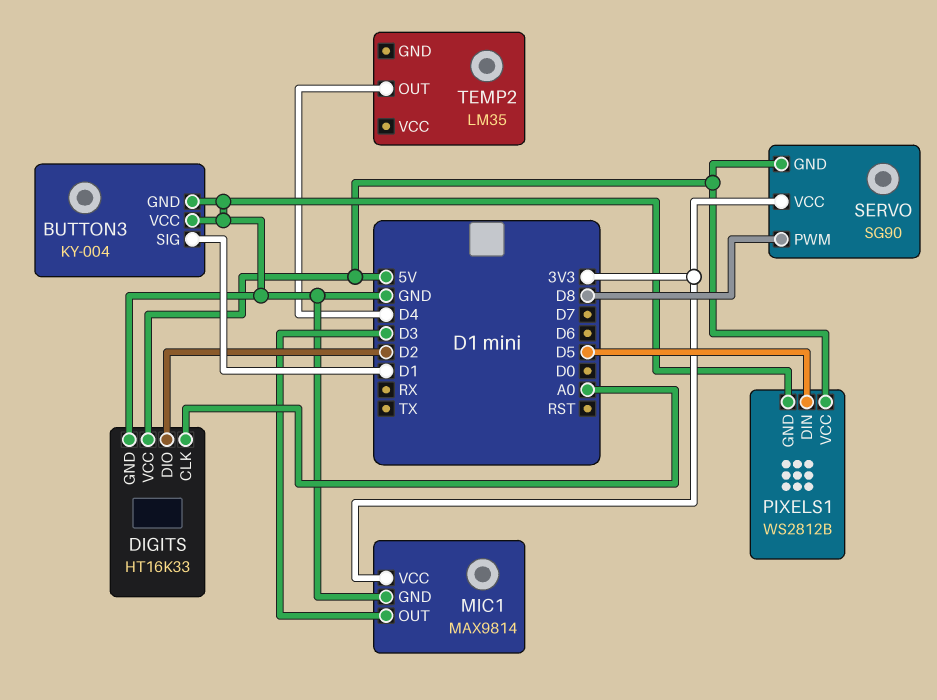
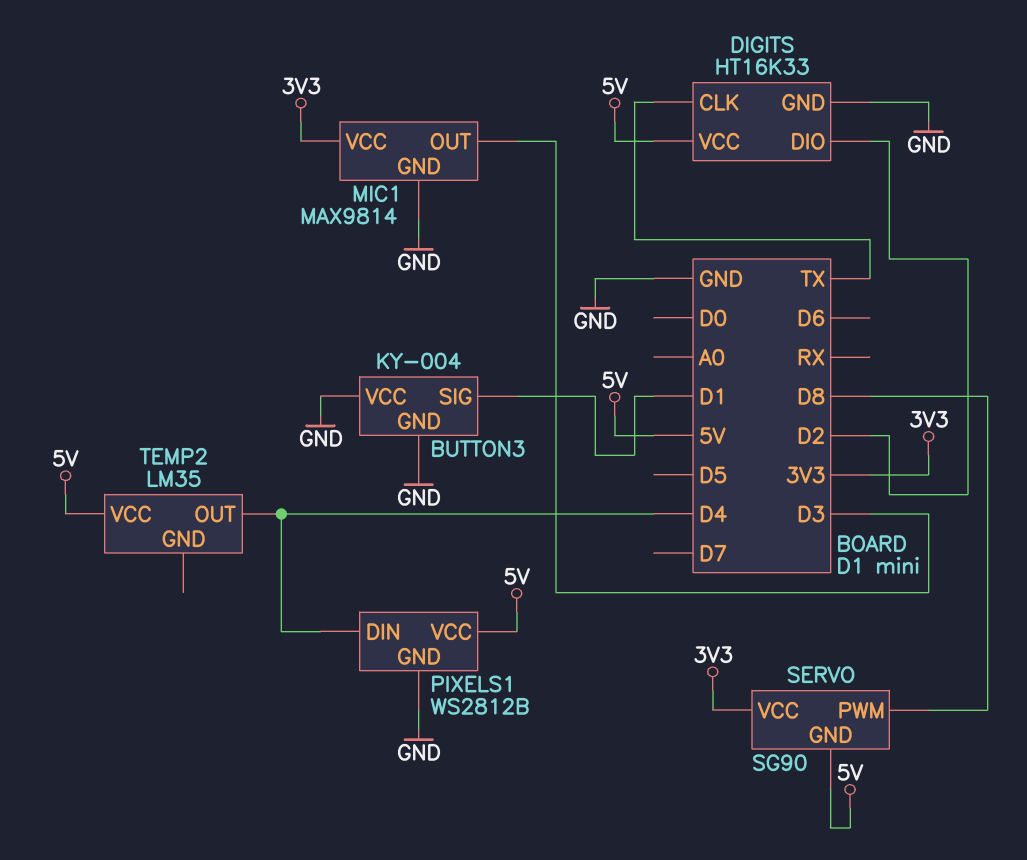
DIGITS pin CLK: A0 -> TX
PIXELS1 pin DIN: D5 -> D4
TEMP2 pin VCC: none -> 5V

